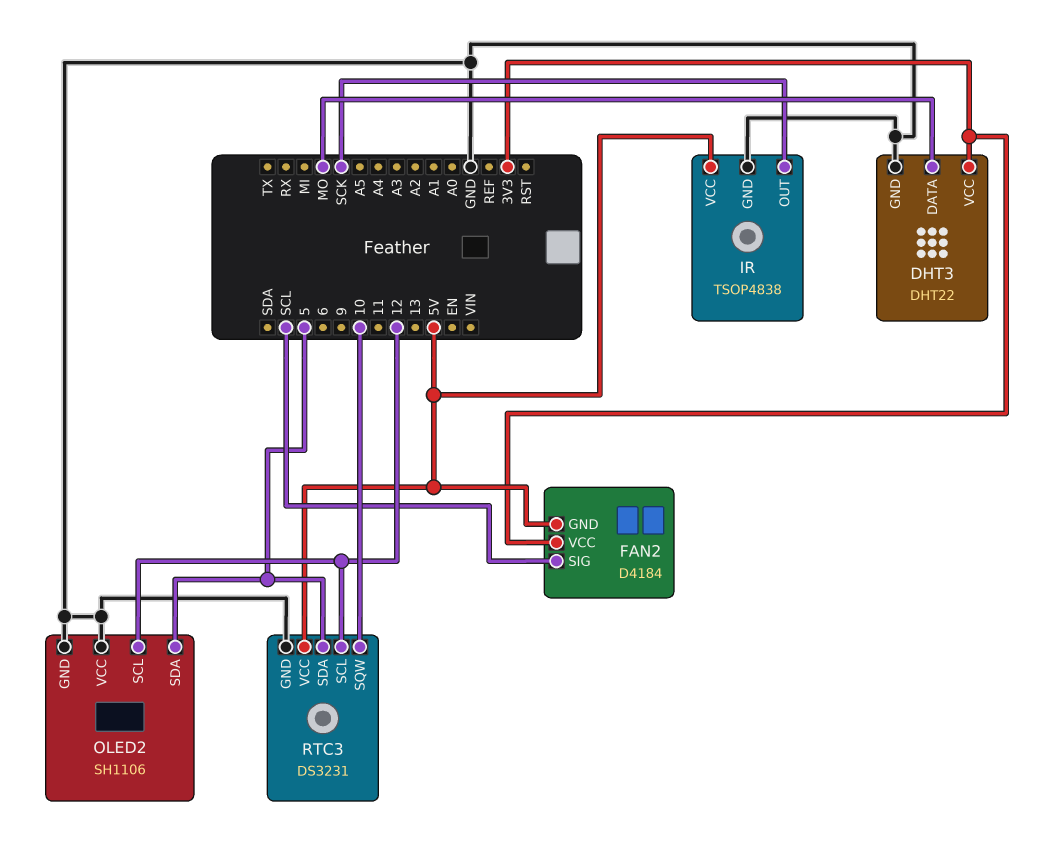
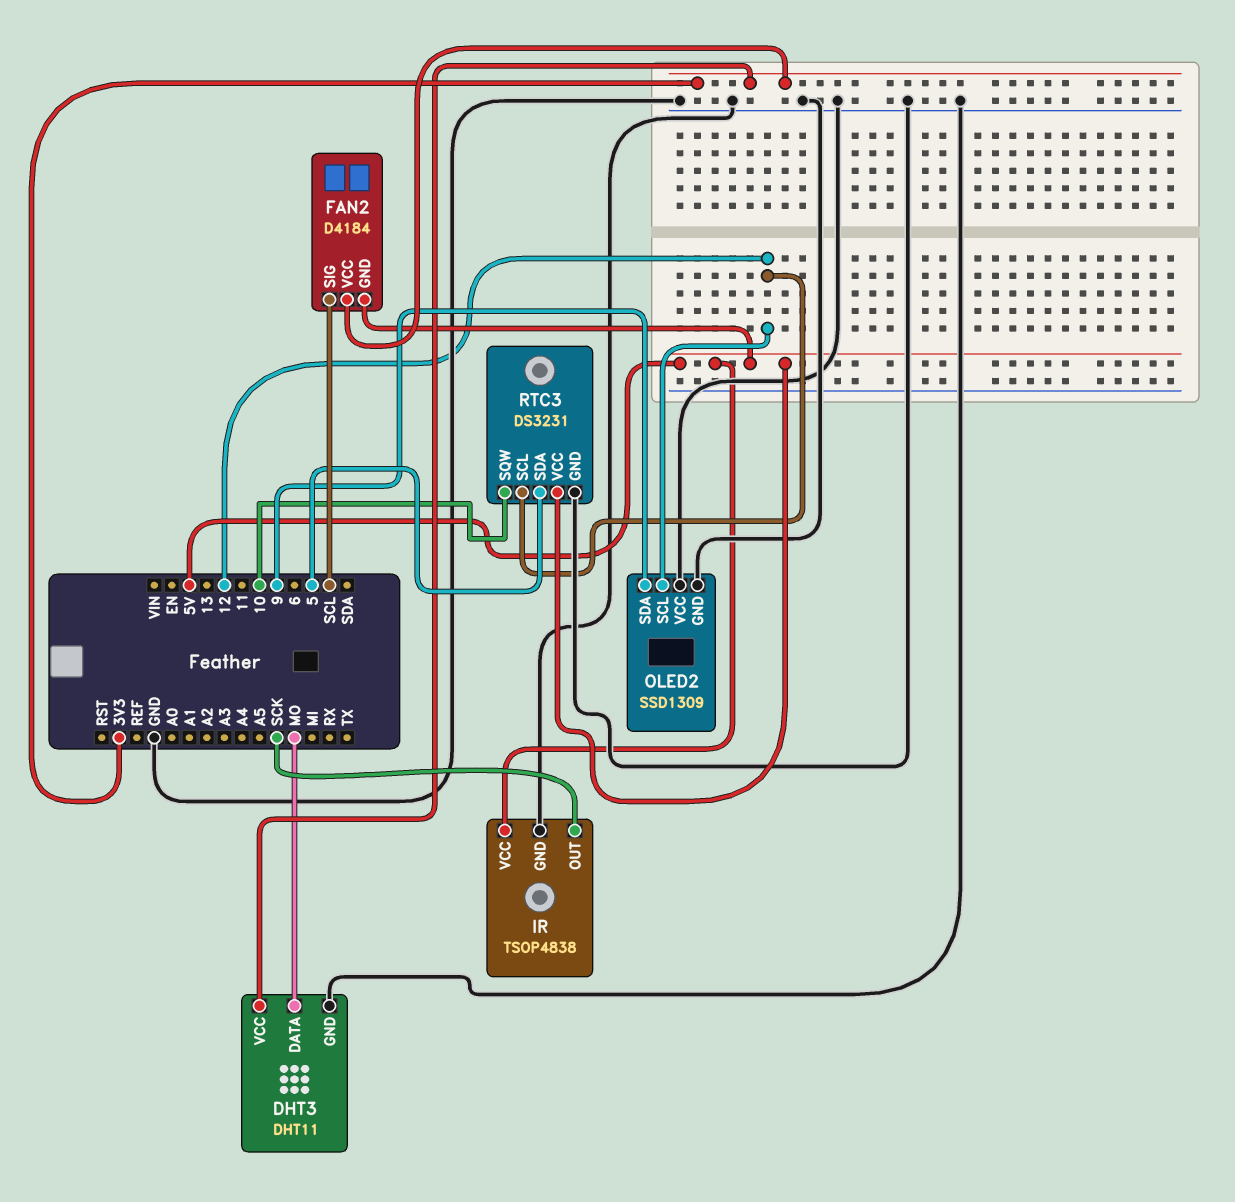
DHT3: DHT22 -> DHT11
OLED2: SH1106 -> SSD1309
OLED2 pin SDA: 5 -> 9

